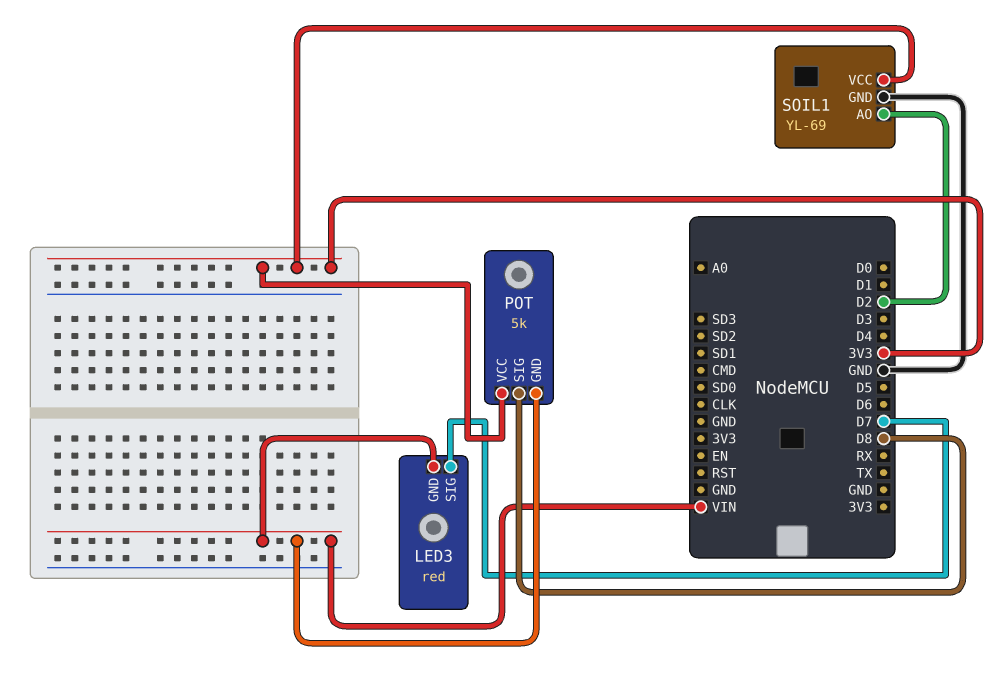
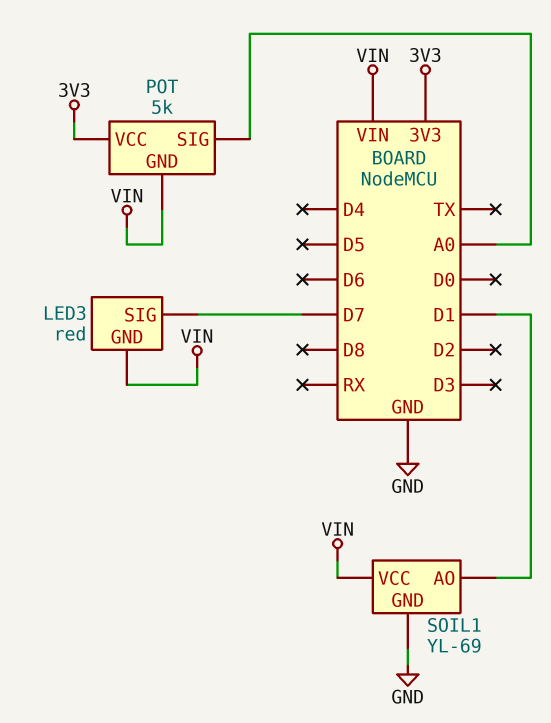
POT pin SIG: D8 -> A0
SOIL1 pin AO: D2 -> D1
SOIL1 pin VCC: 3V3 -> VIN

